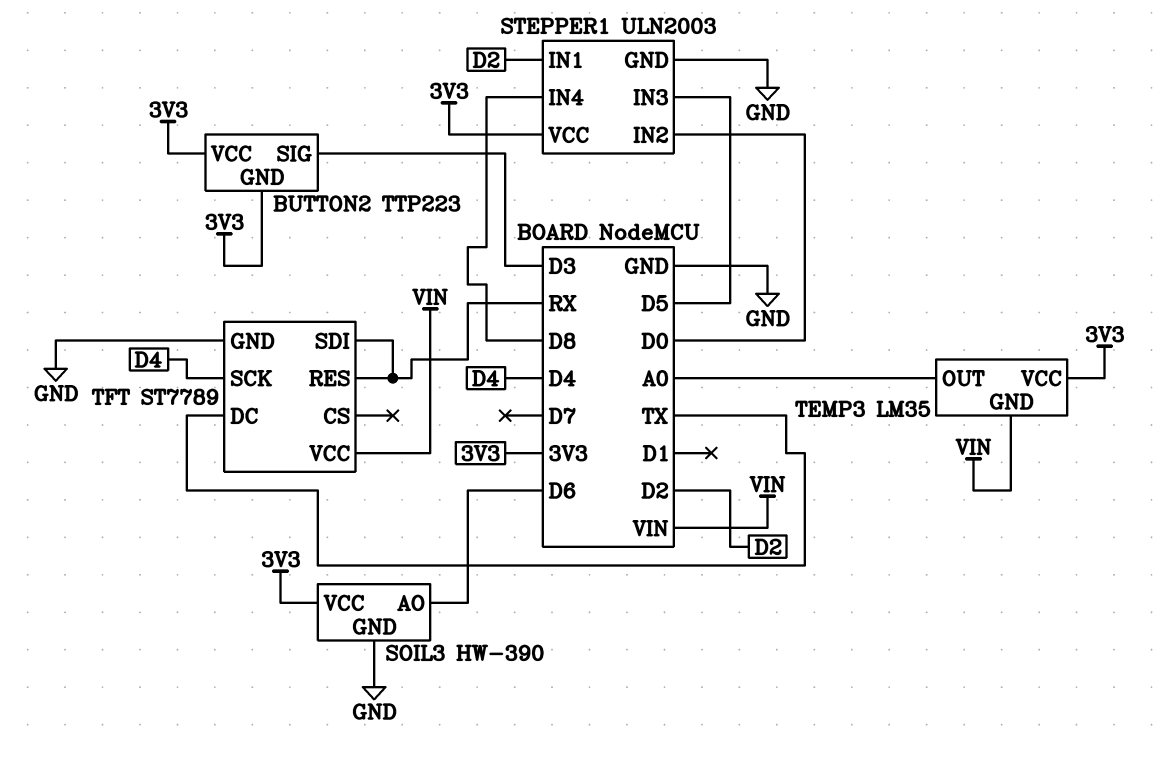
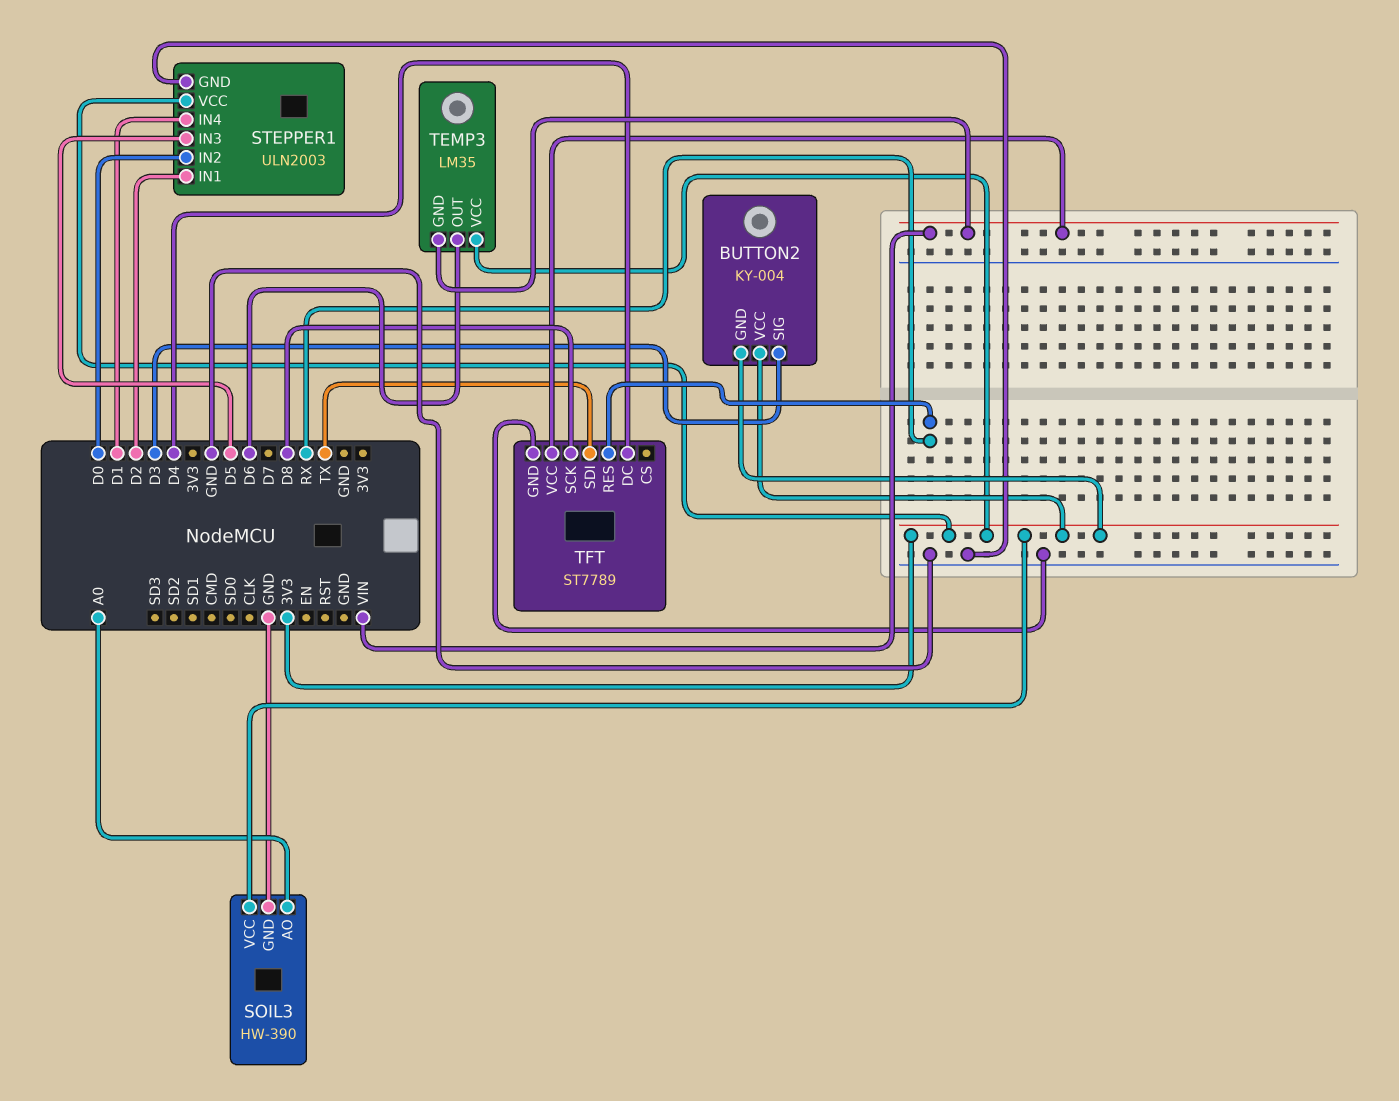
BUTTON2: TTP223 -> KY-004
SOIL3 pin AO: D6 -> A0
STEPPER1 pin IN4: D8 -> D1
TEMP3 pin OUT: A0 -> D6
TFT pin DC: TX -> D4
TFT pin SCK: D4 -> D8
TFT pin SDI: RX -> TX

